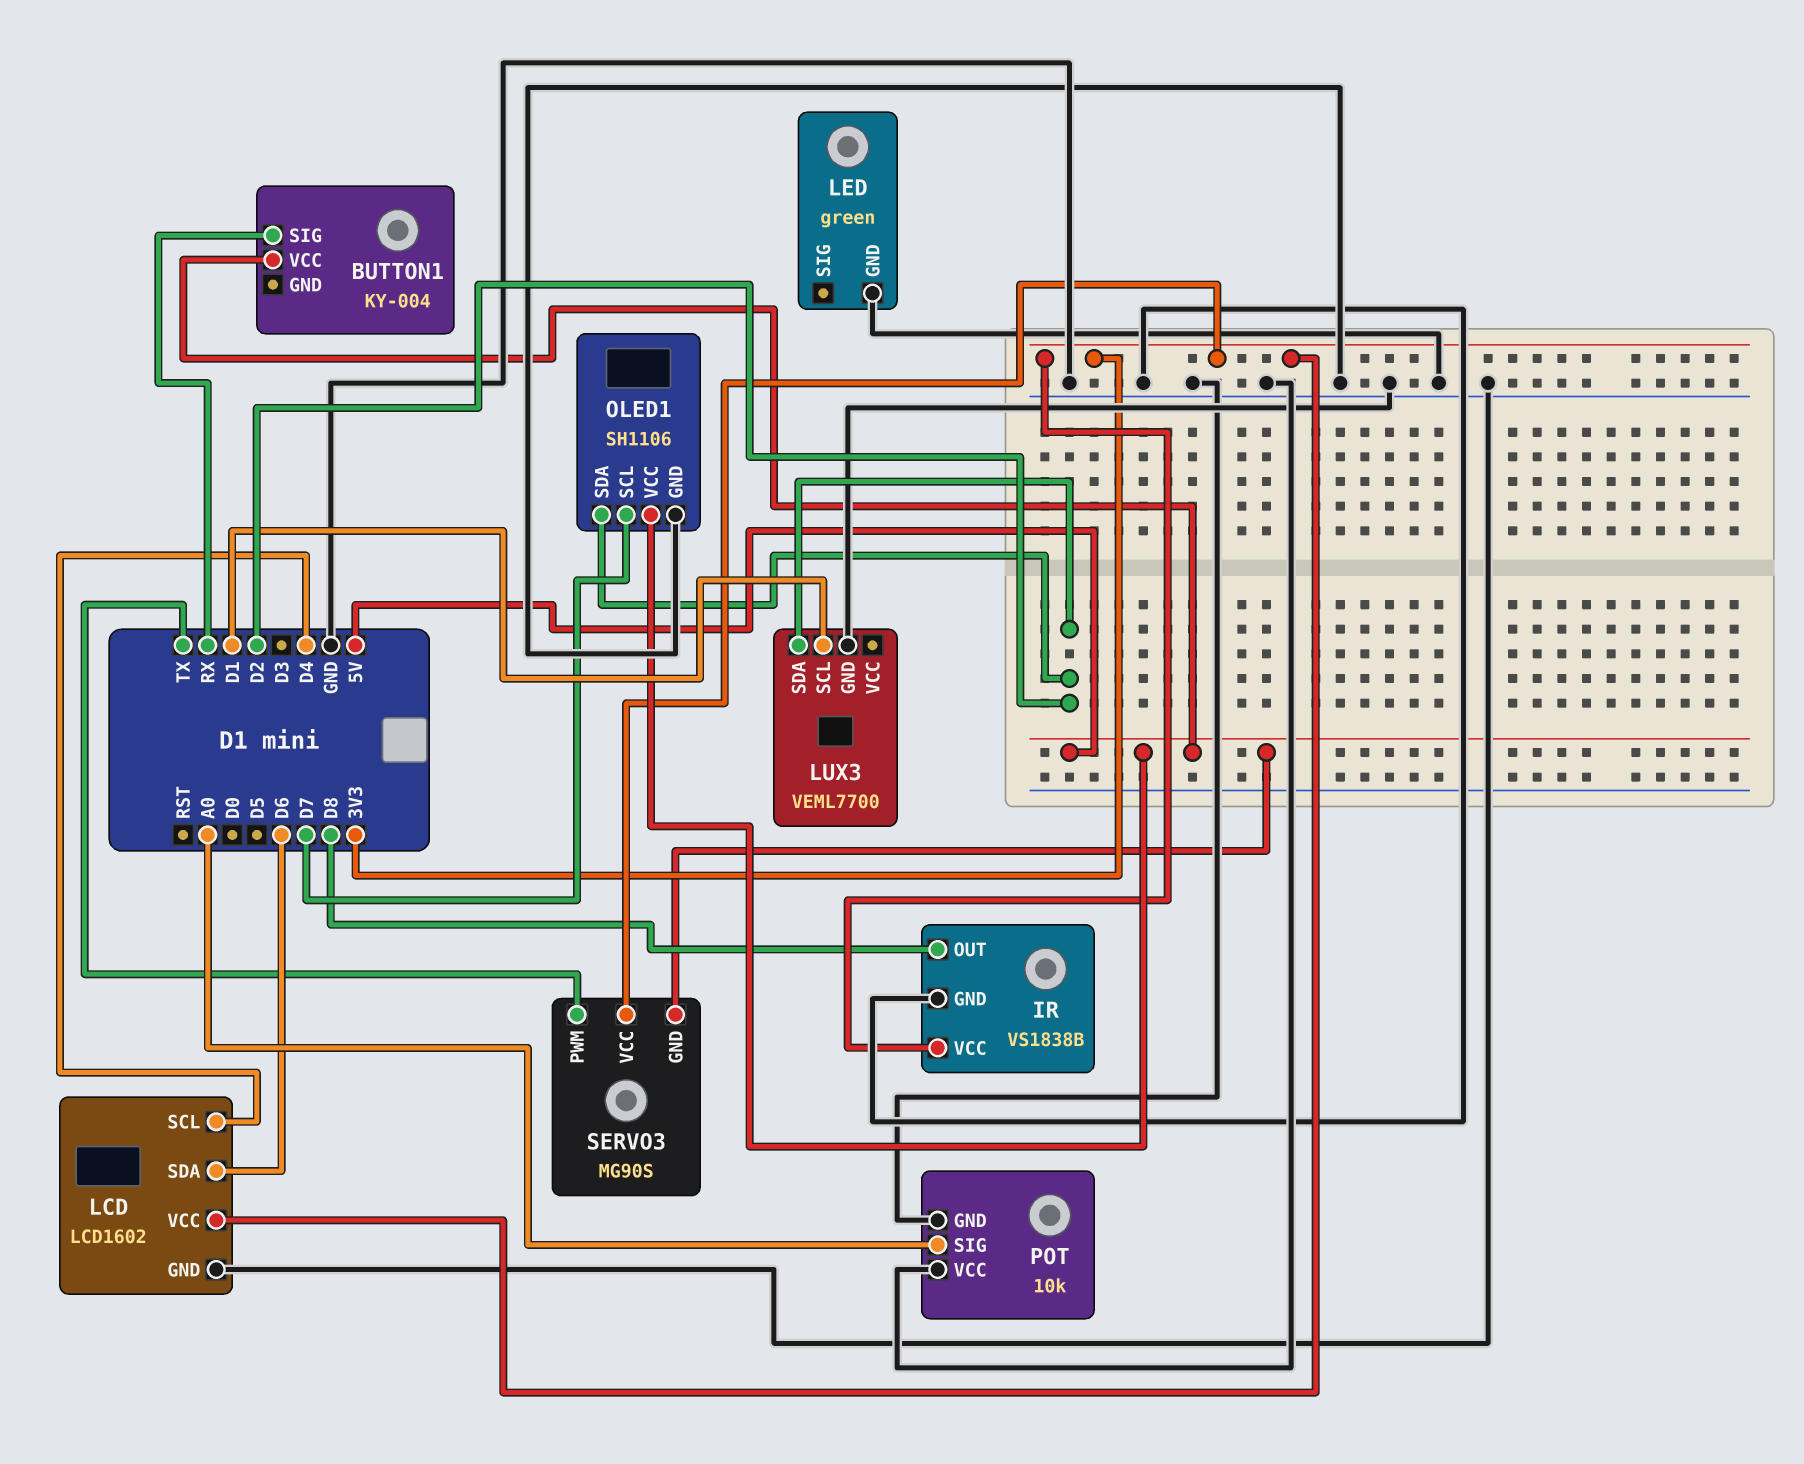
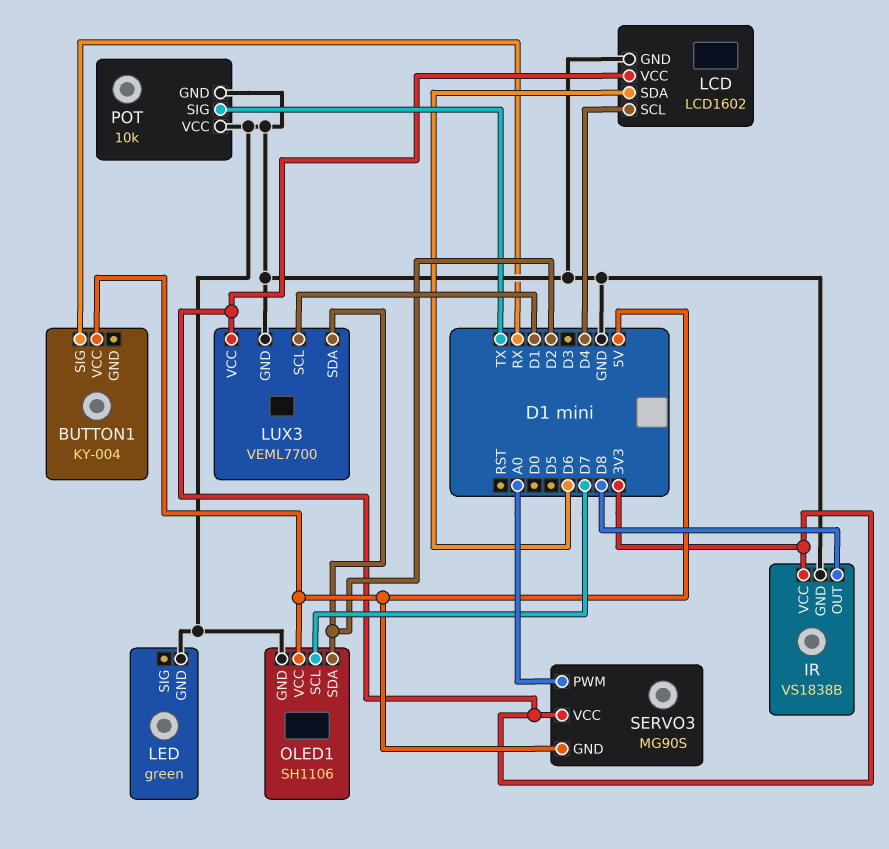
LUX3 pin VCC: none -> 3V3
POT pin SIG: A0 -> TX
SERVO3 pin PWM: TX -> A0

